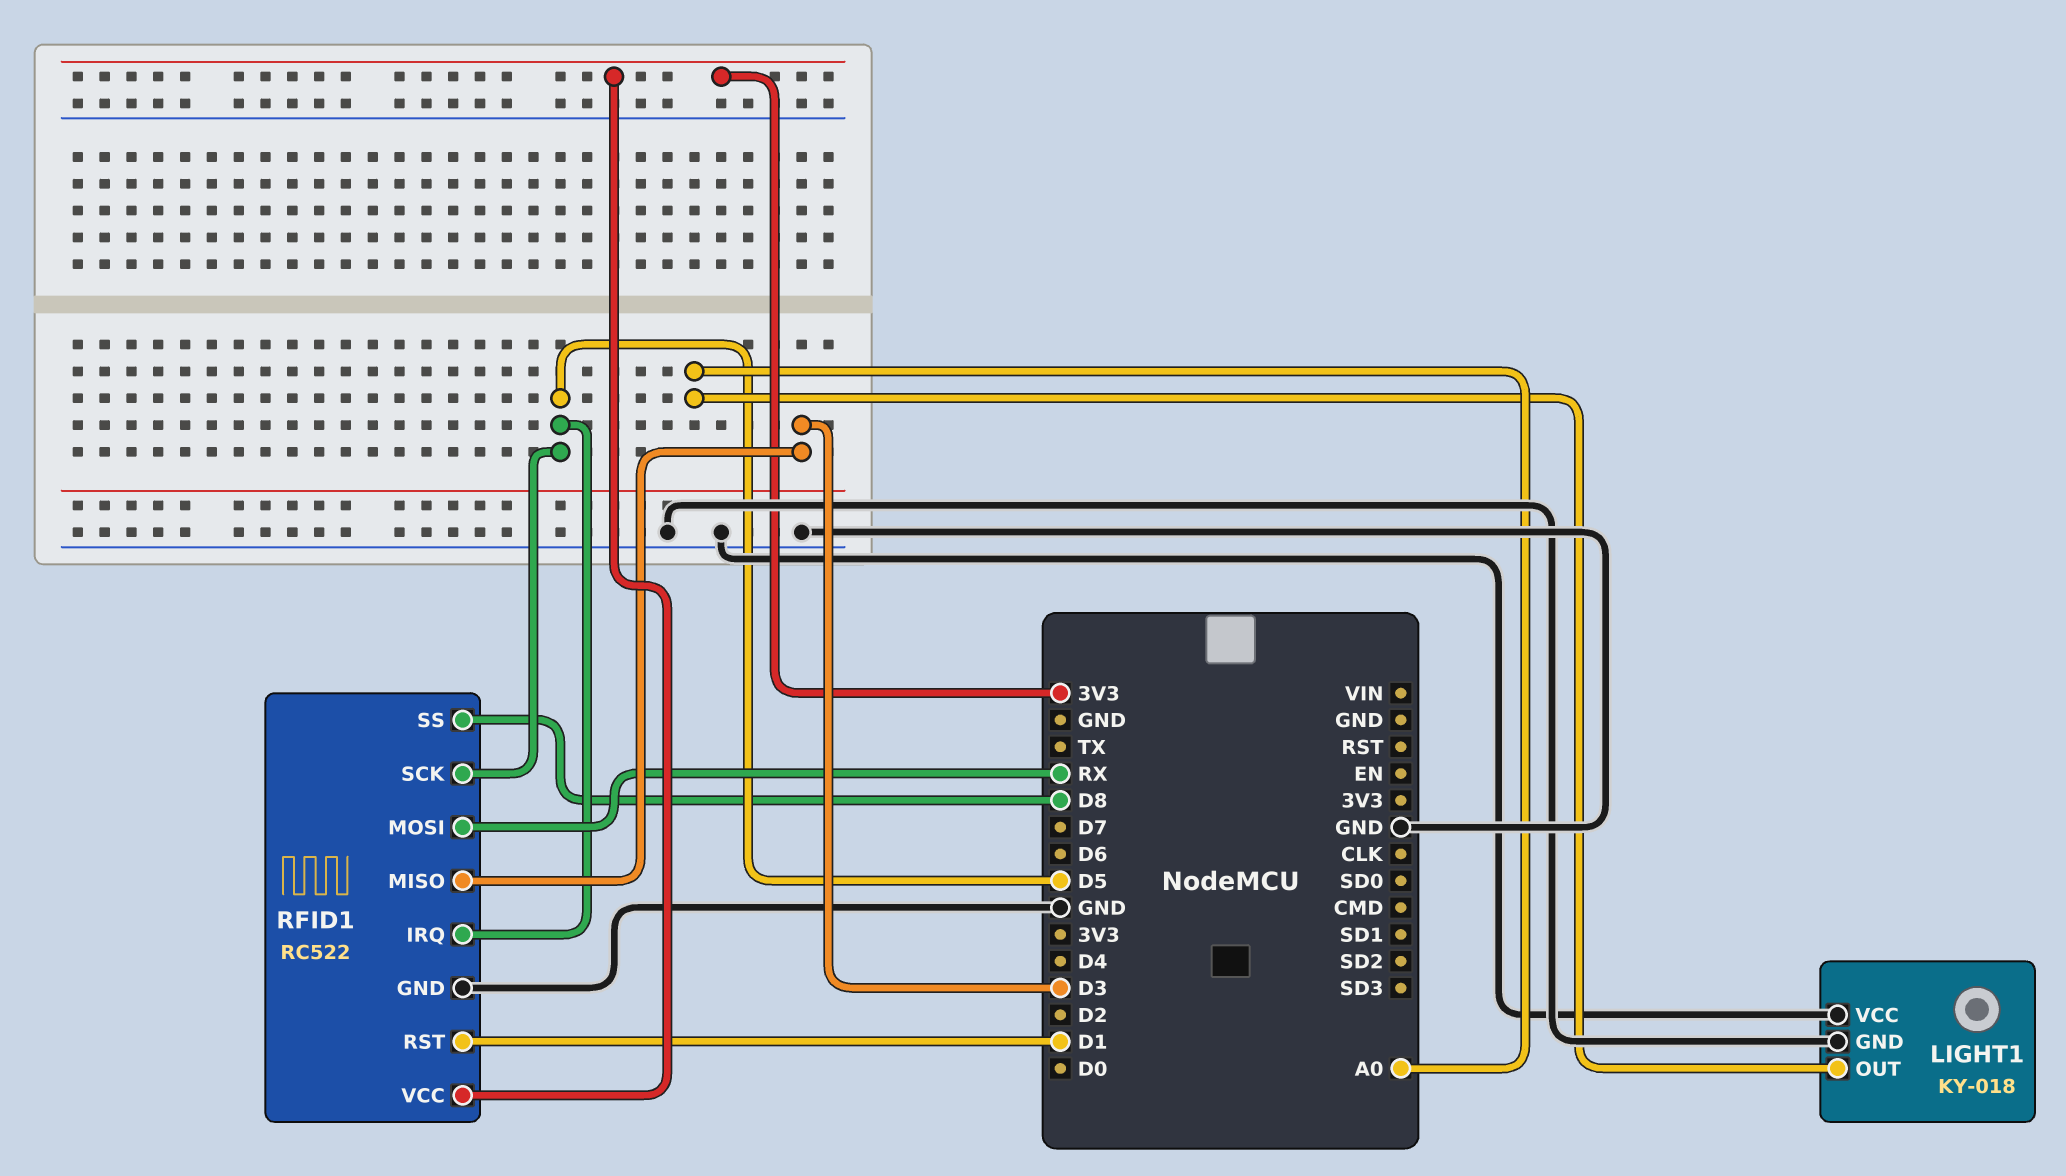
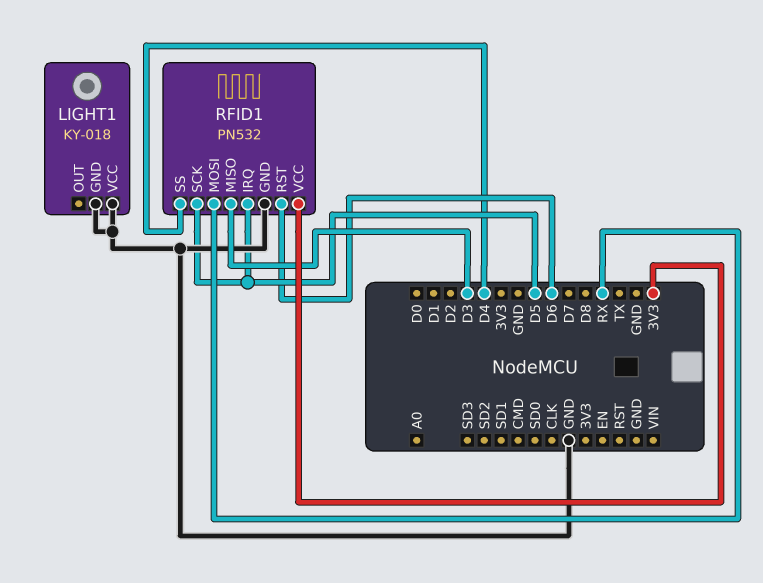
LIGHT1 pin OUT: A0 -> none
RFID1: RC522 -> PN532
RFID1 pin RST: D1 -> D6
RFID1 pin SS: D8 -> D4

